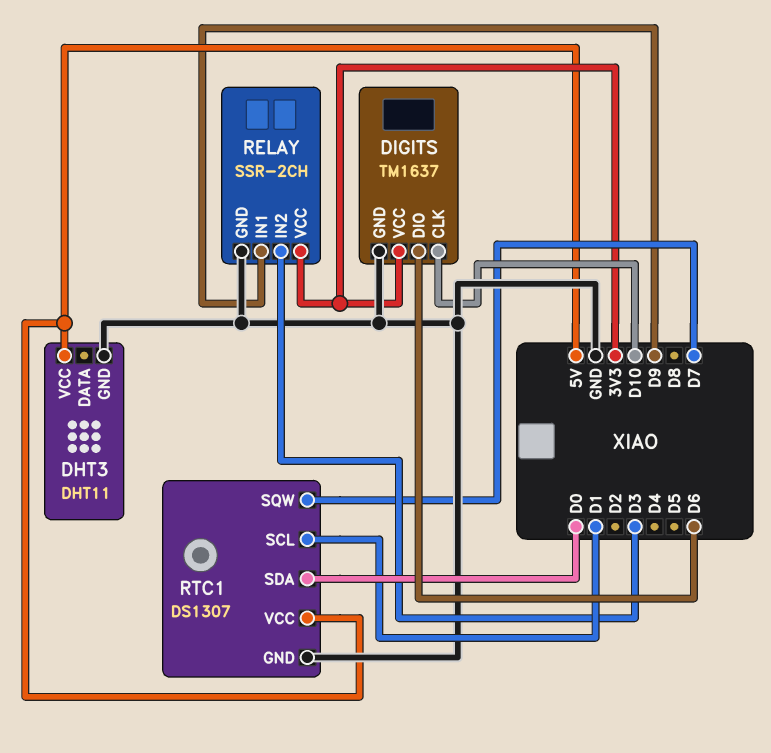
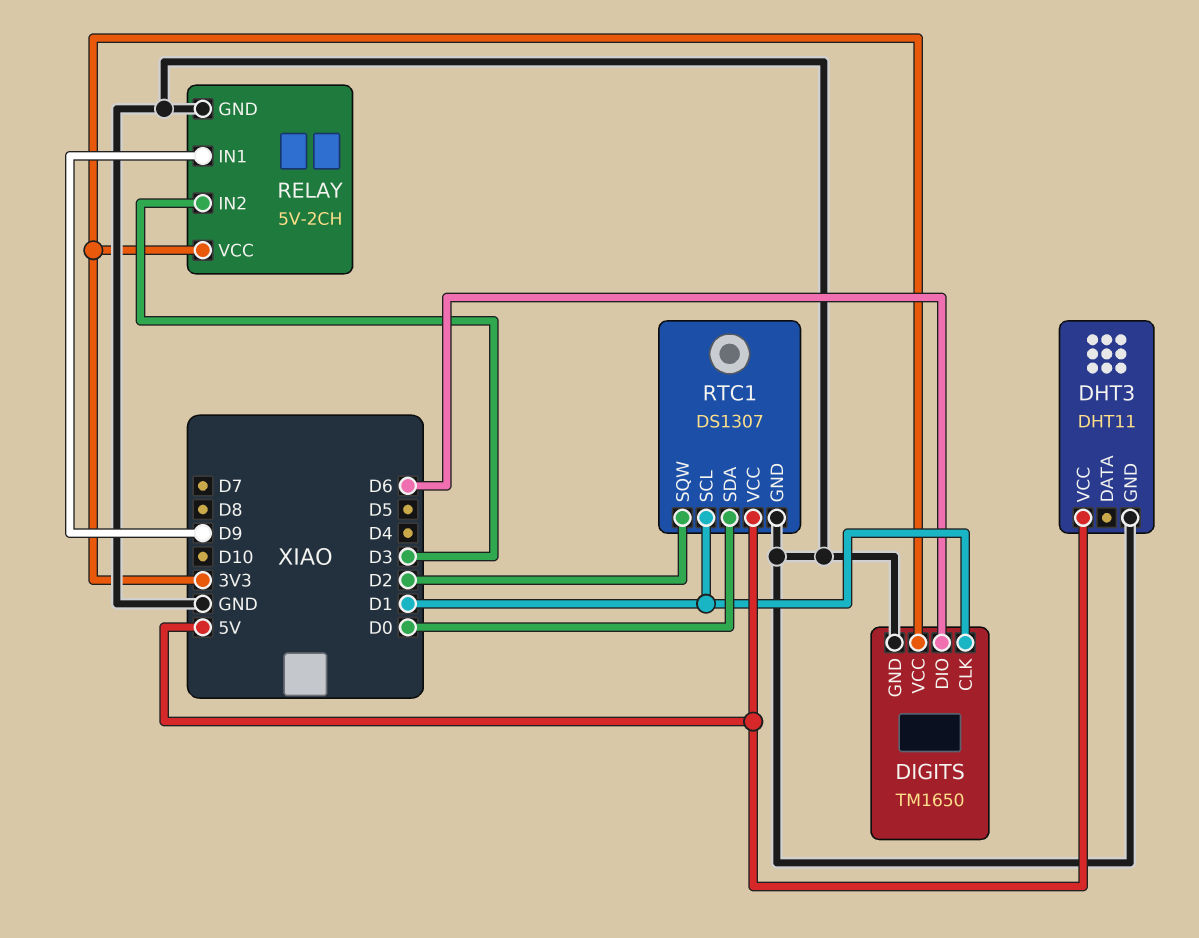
DIGITS: TM1637 -> TM1650
DIGITS pin CLK: D10 -> D1
RELAY: SSR-2CH -> 5V-2CH
RTC1 pin SQW: D7 -> D2

